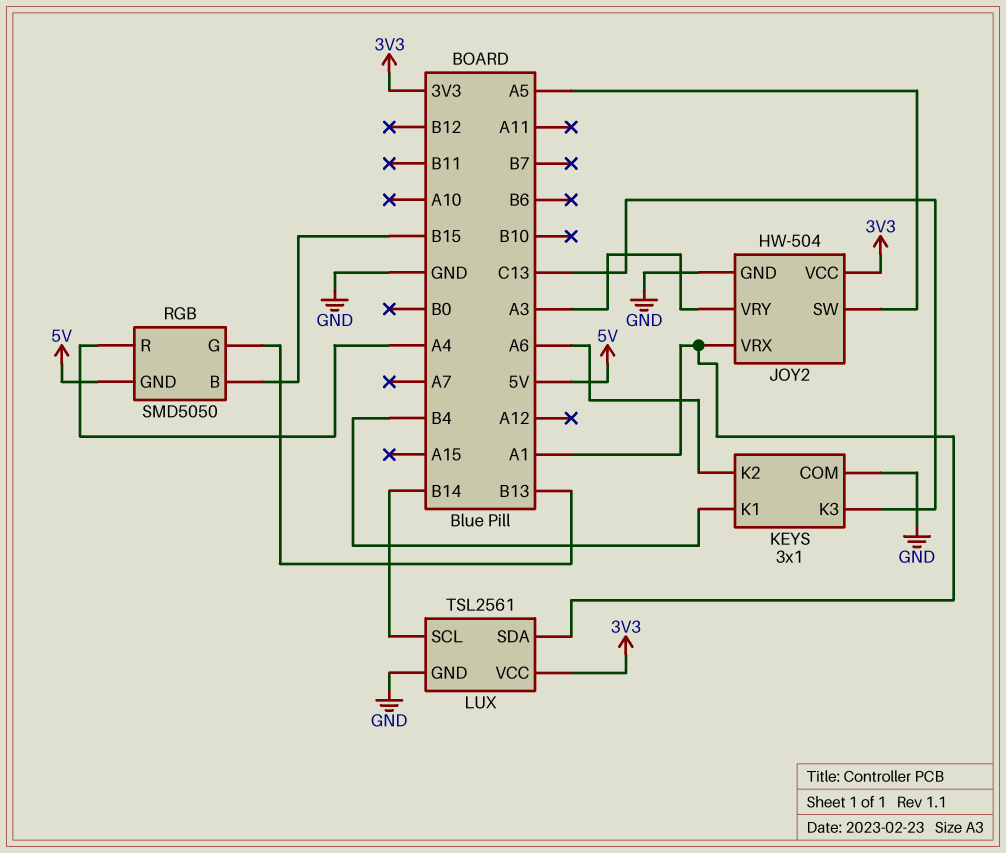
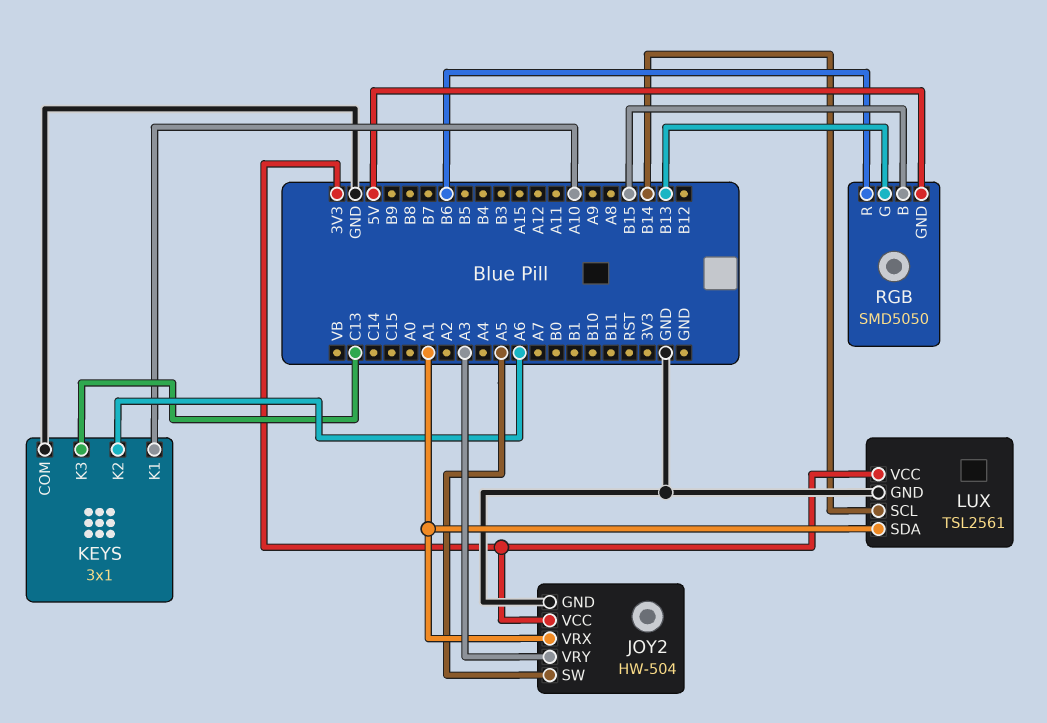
KEYS pin K1: B4 -> A10
RGB pin R: A4 -> B6

